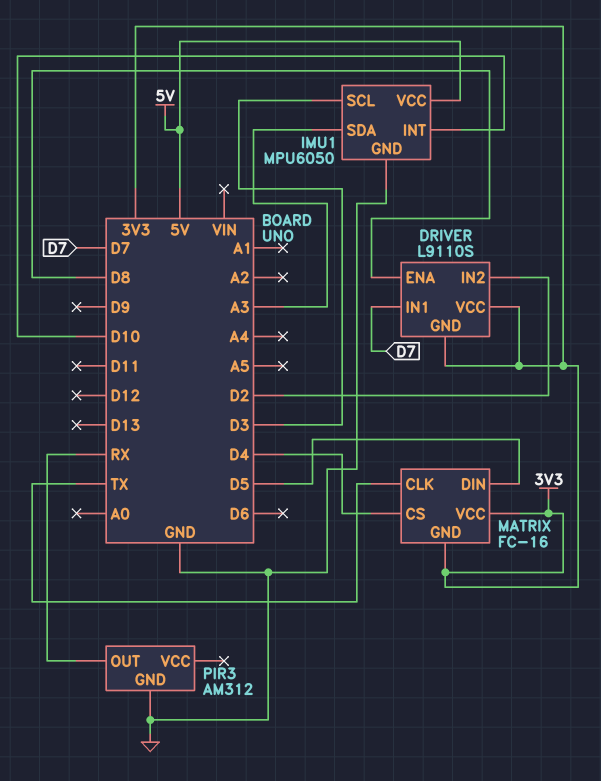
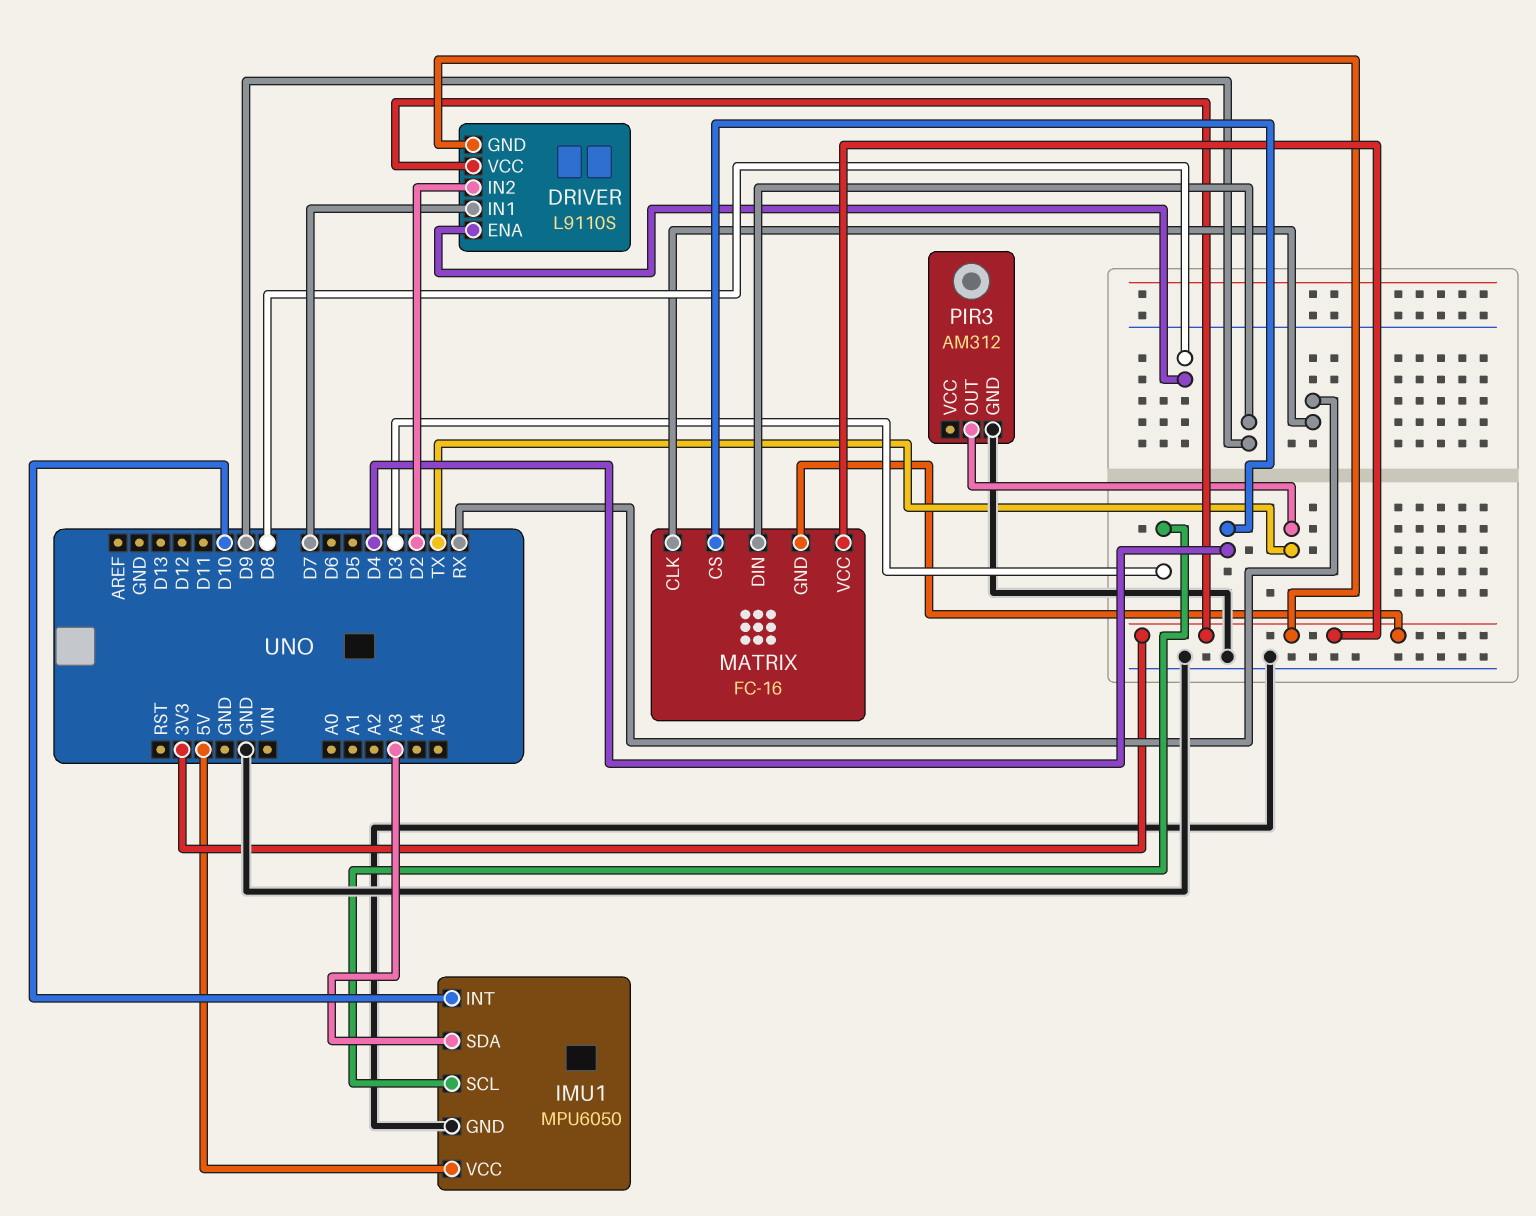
MATRIX pin CLK: TX -> RX
MATRIX pin DIN: D5 -> D9
PIR3 pin OUT: RX -> TX

